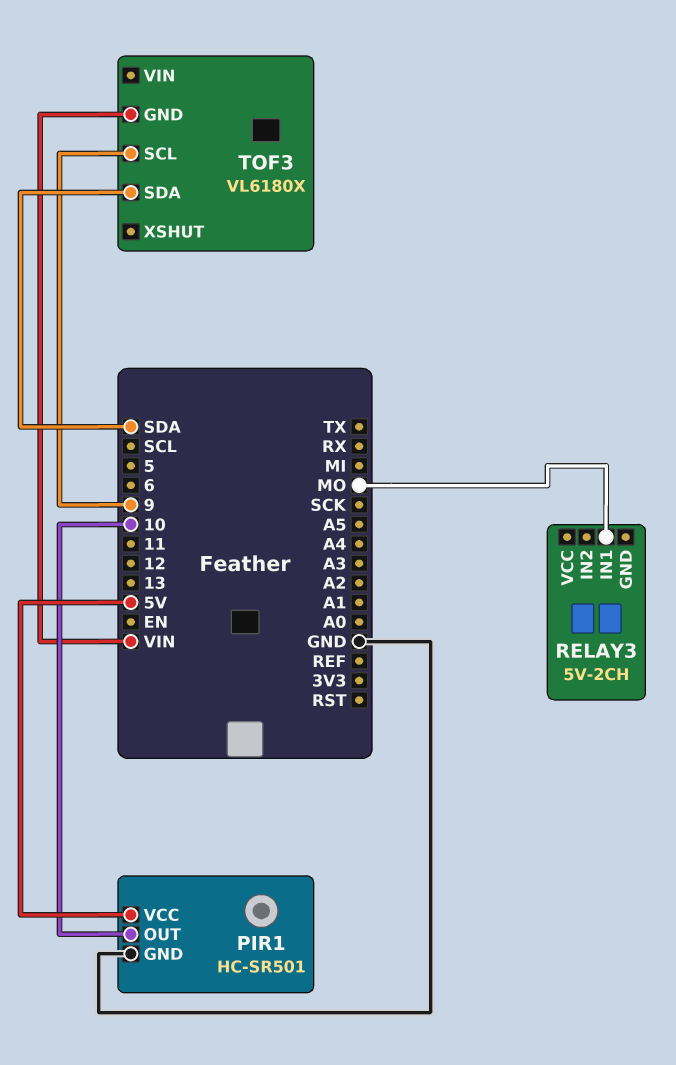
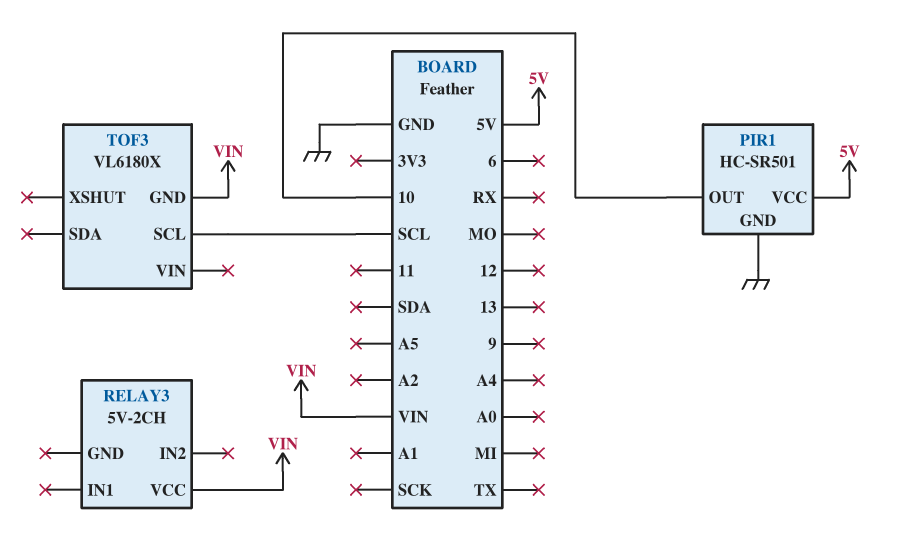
RELAY3 pin IN1: MO -> none
RELAY3 pin VCC: none -> VIN
TOF3 pin SCL: 9 -> SCL
TOF3 pin SDA: SDA -> none

